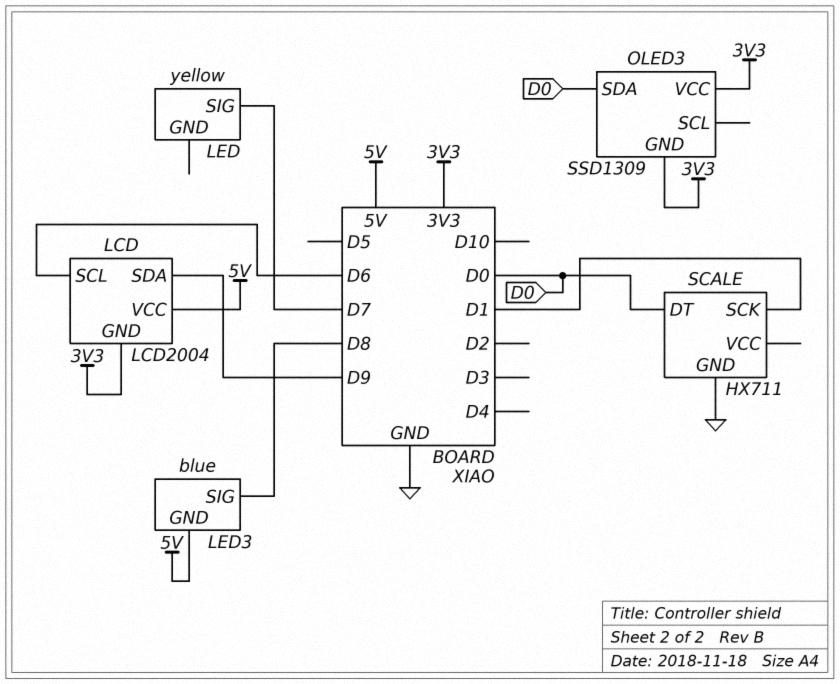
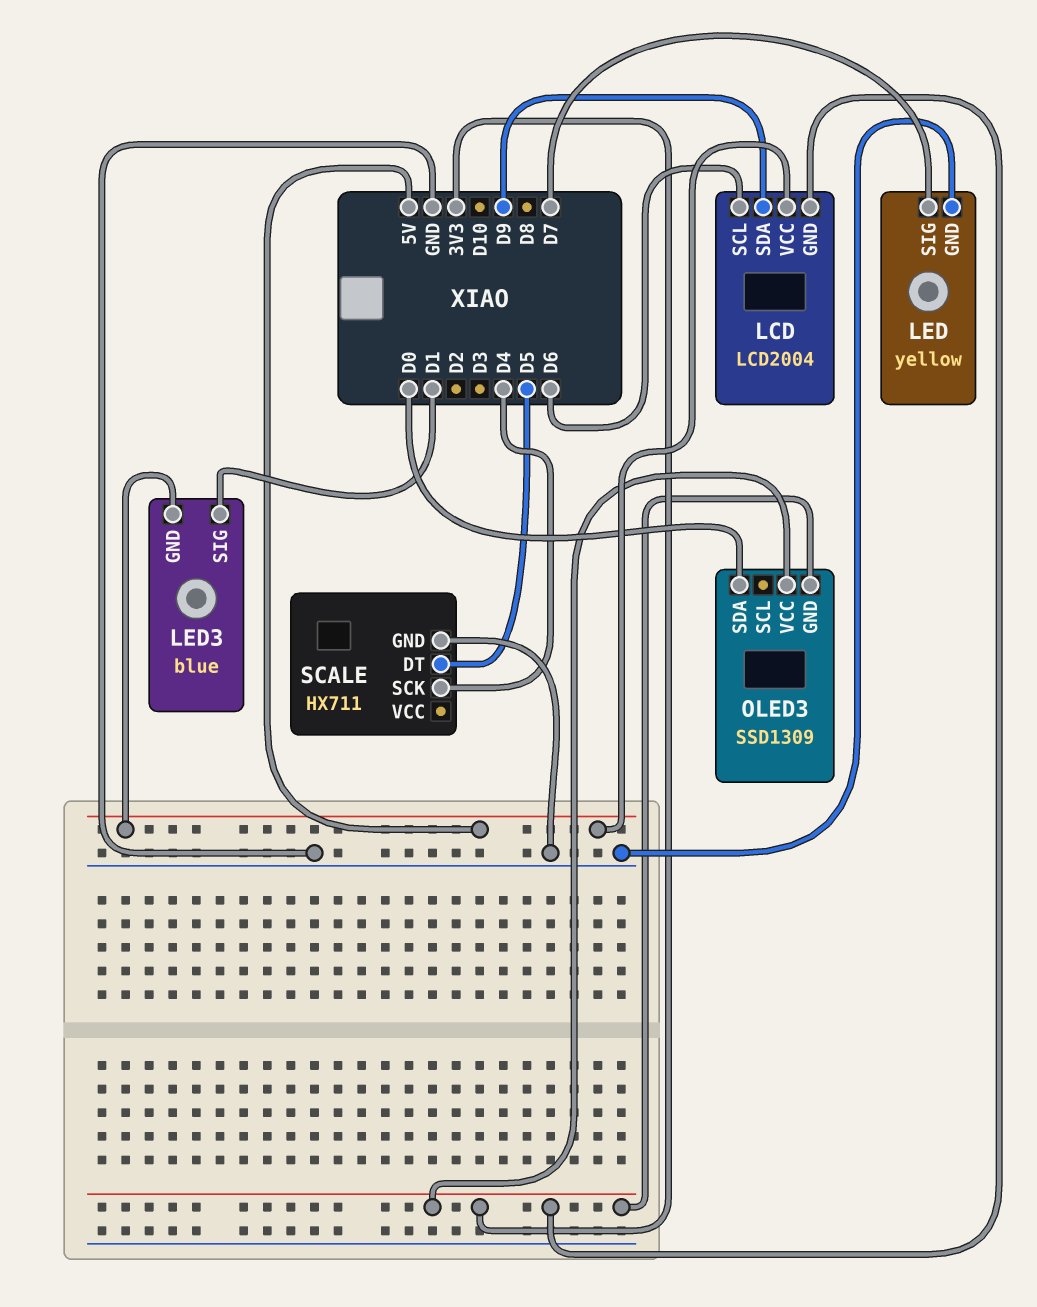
LED pin GND: none -> GND
LED3 pin SIG: D8 -> D1
SCALE pin DT: D0 -> D5
SCALE pin SCK: D1 -> D4

